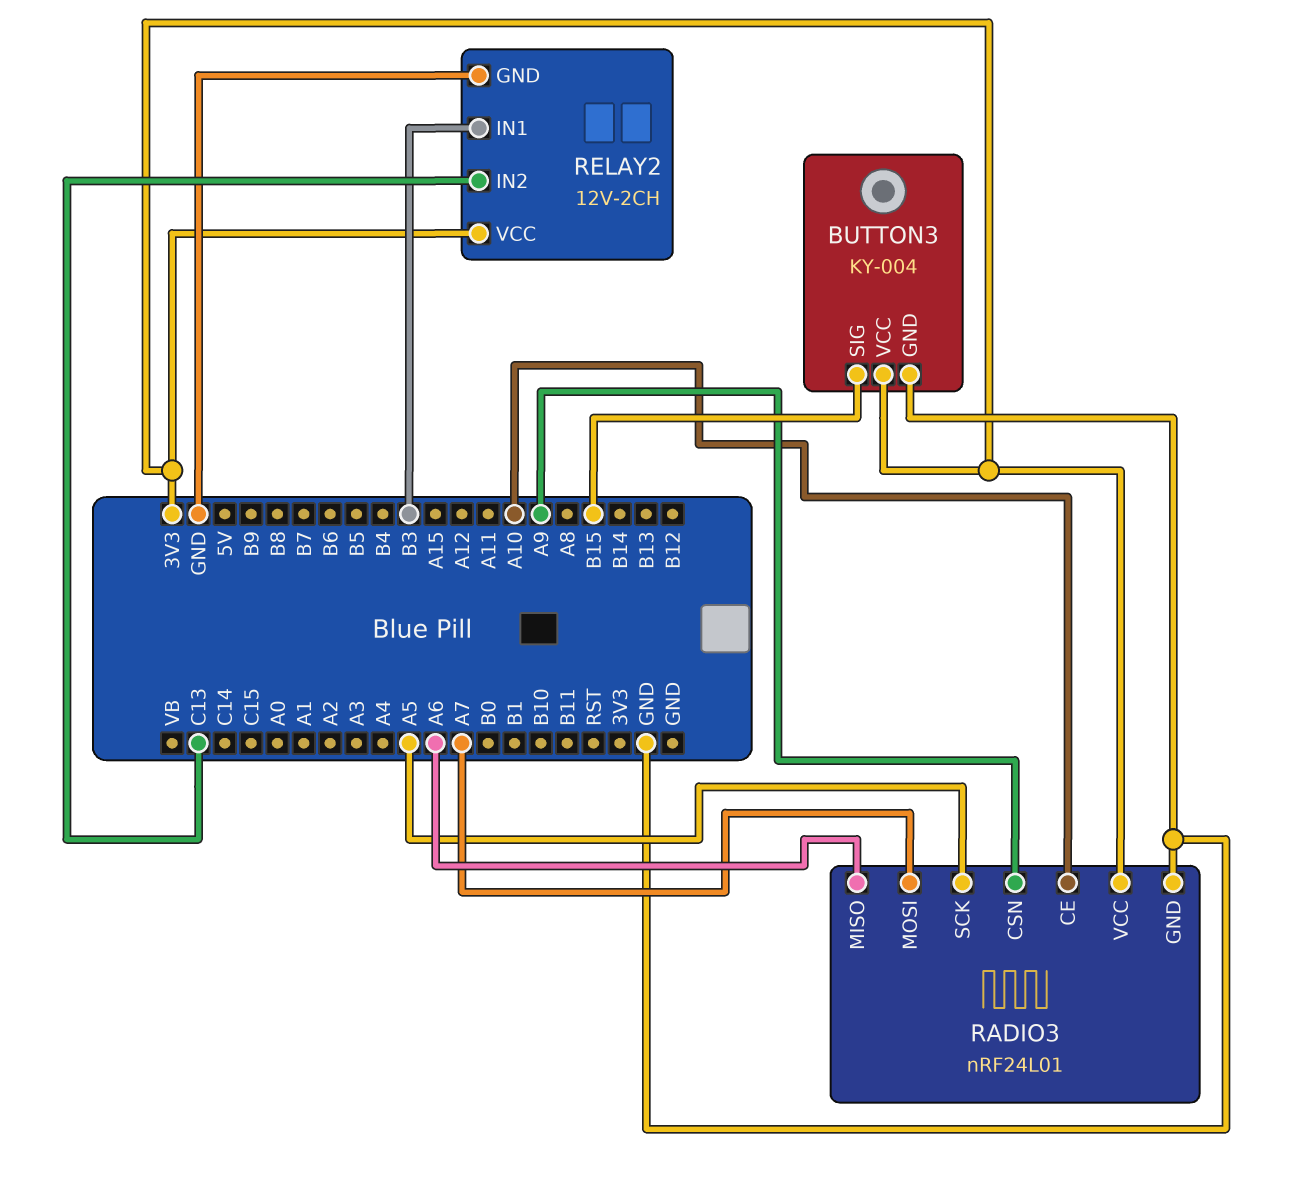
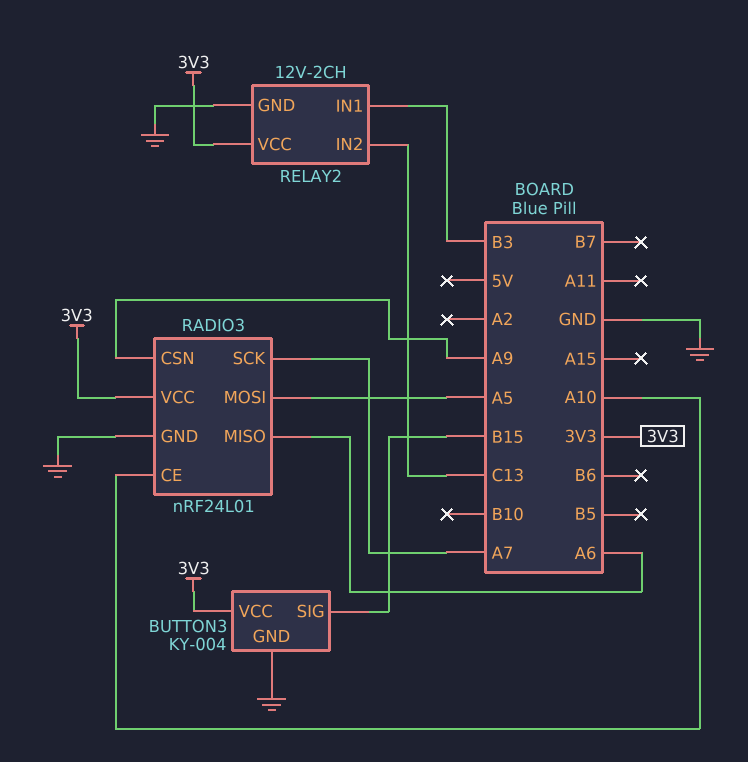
RADIO3 pin MOSI: A7 -> A5
RADIO3 pin SCK: A5 -> A7

